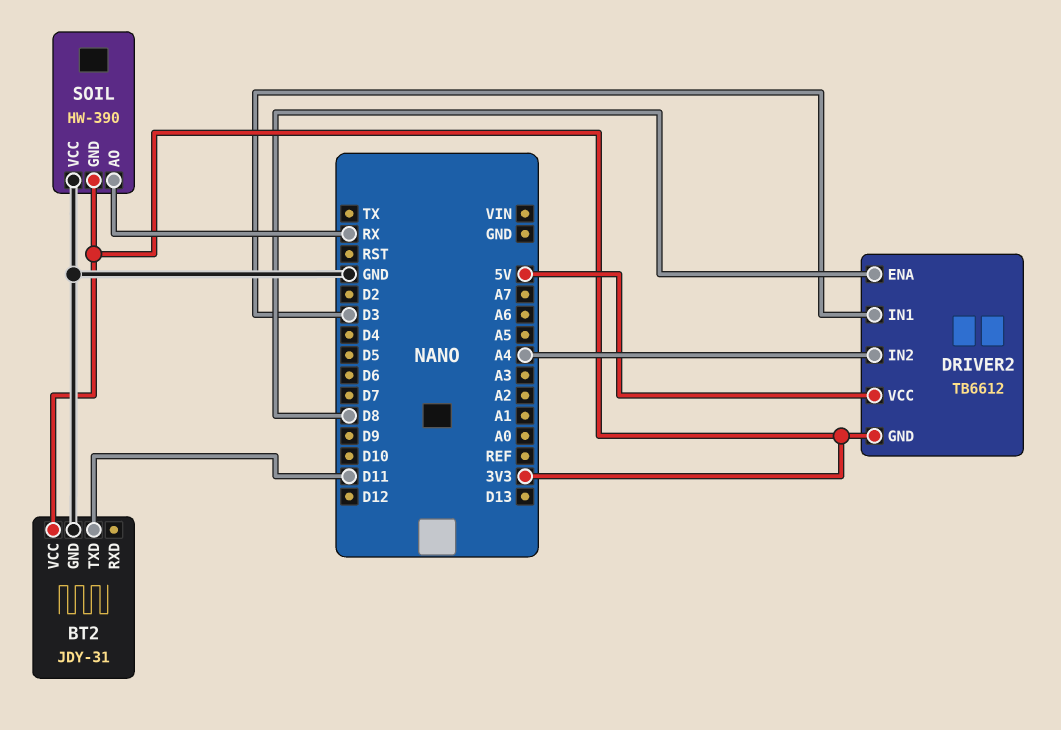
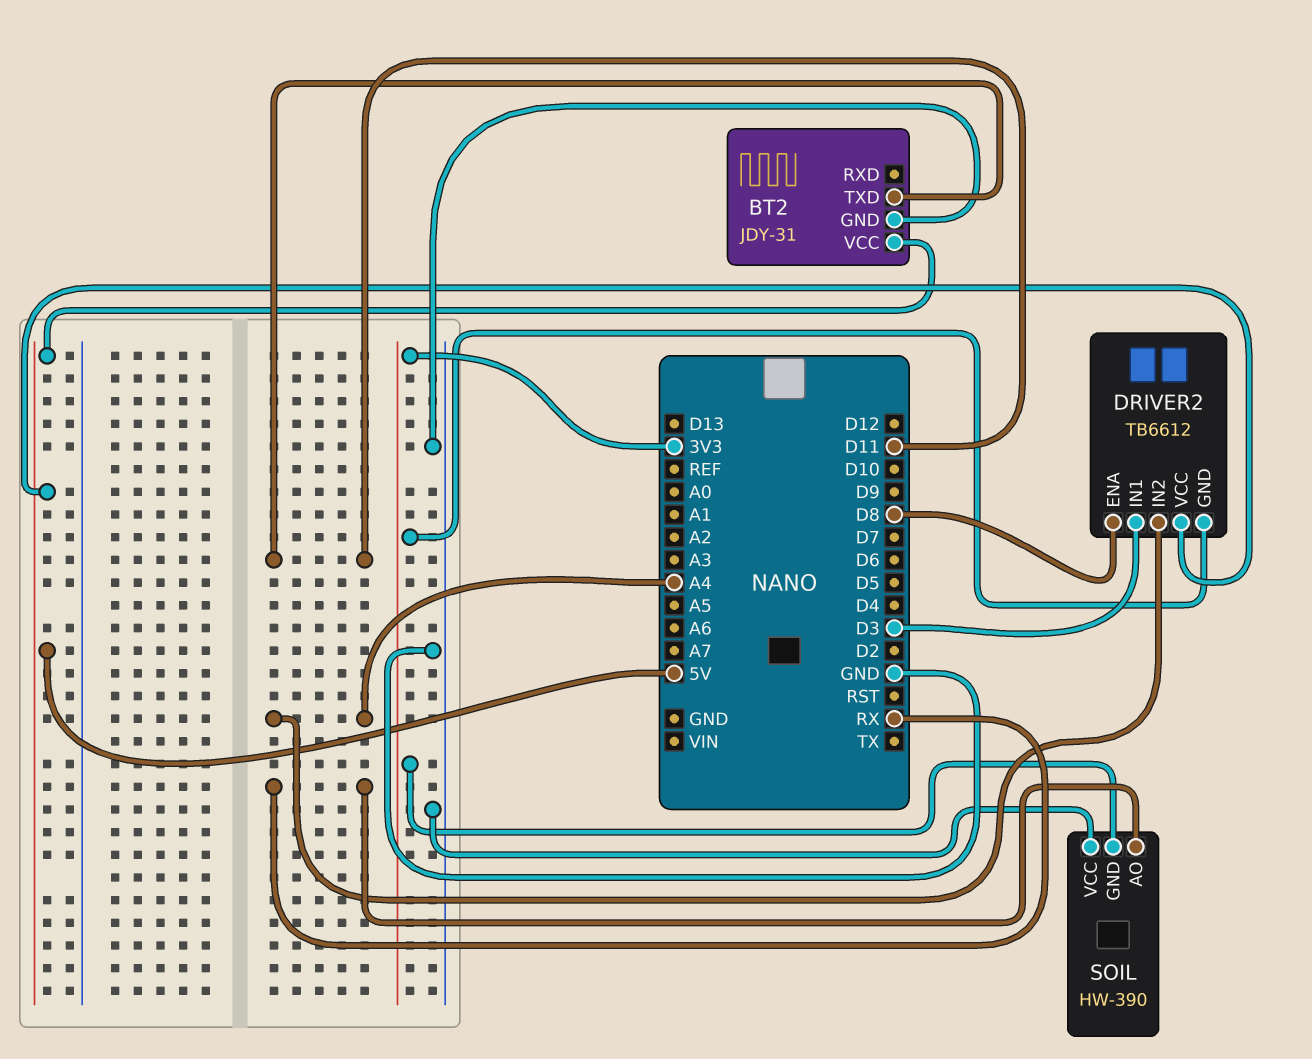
BT2 pin VCC: 3V3 -> 5V

